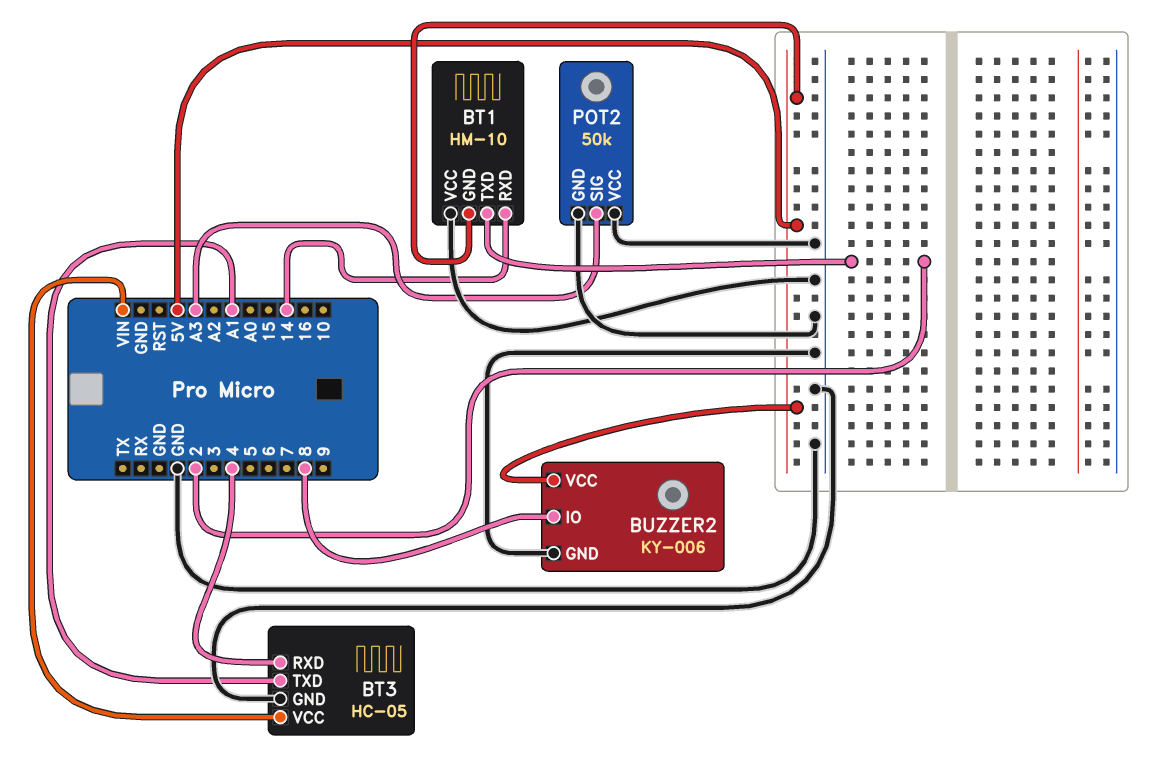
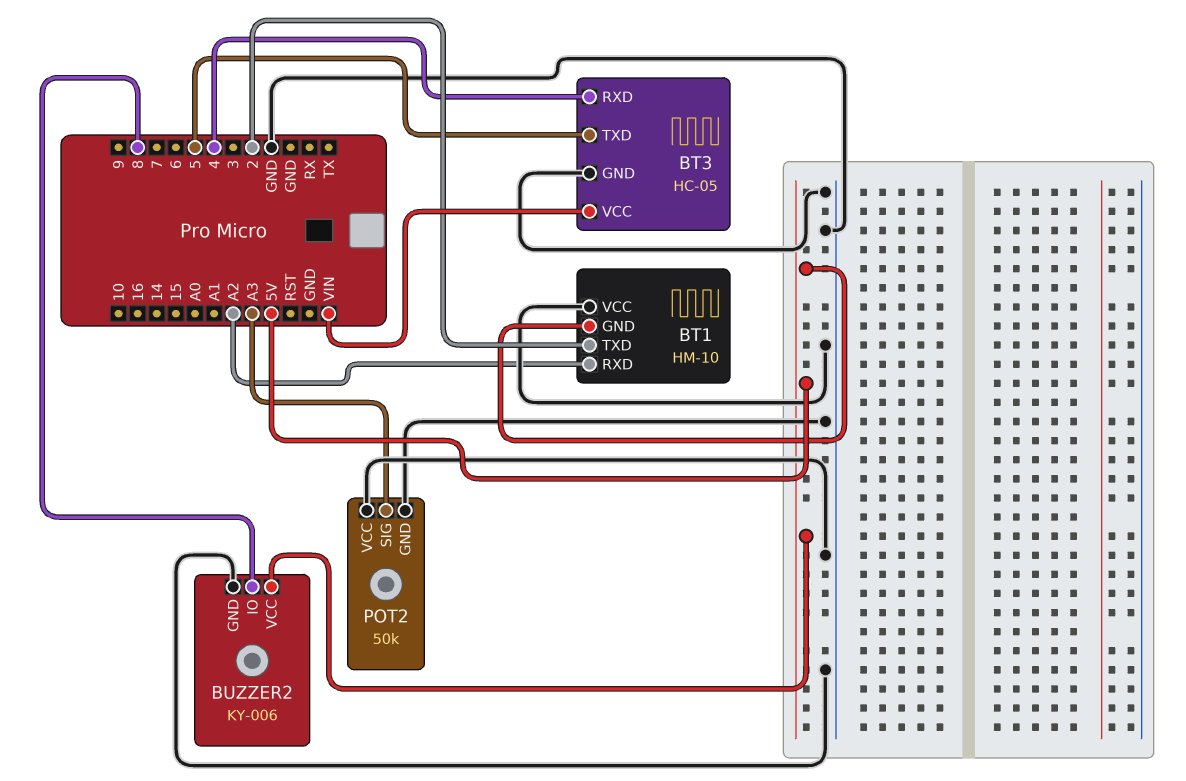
BT1 pin RXD: 14 -> A2
BT3 pin TXD: A1 -> 5

